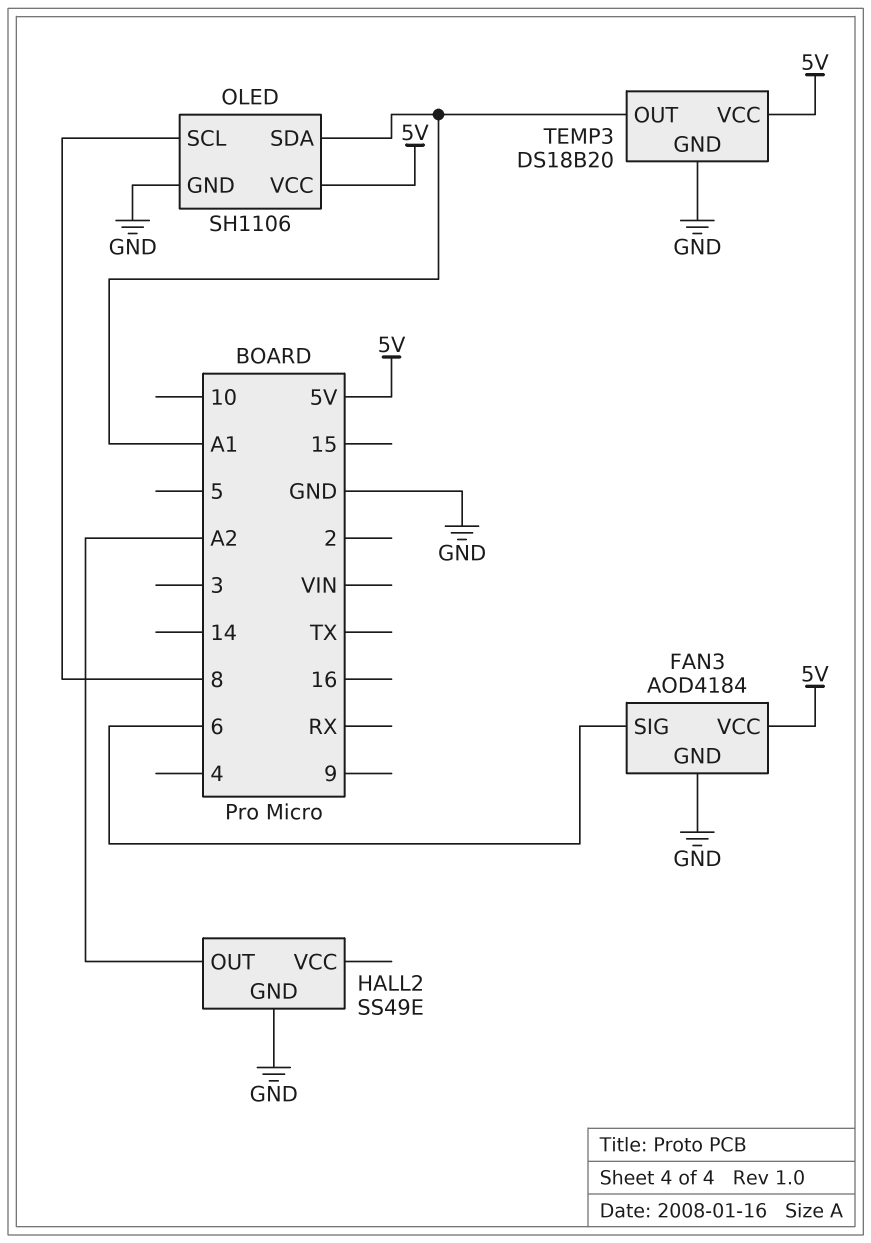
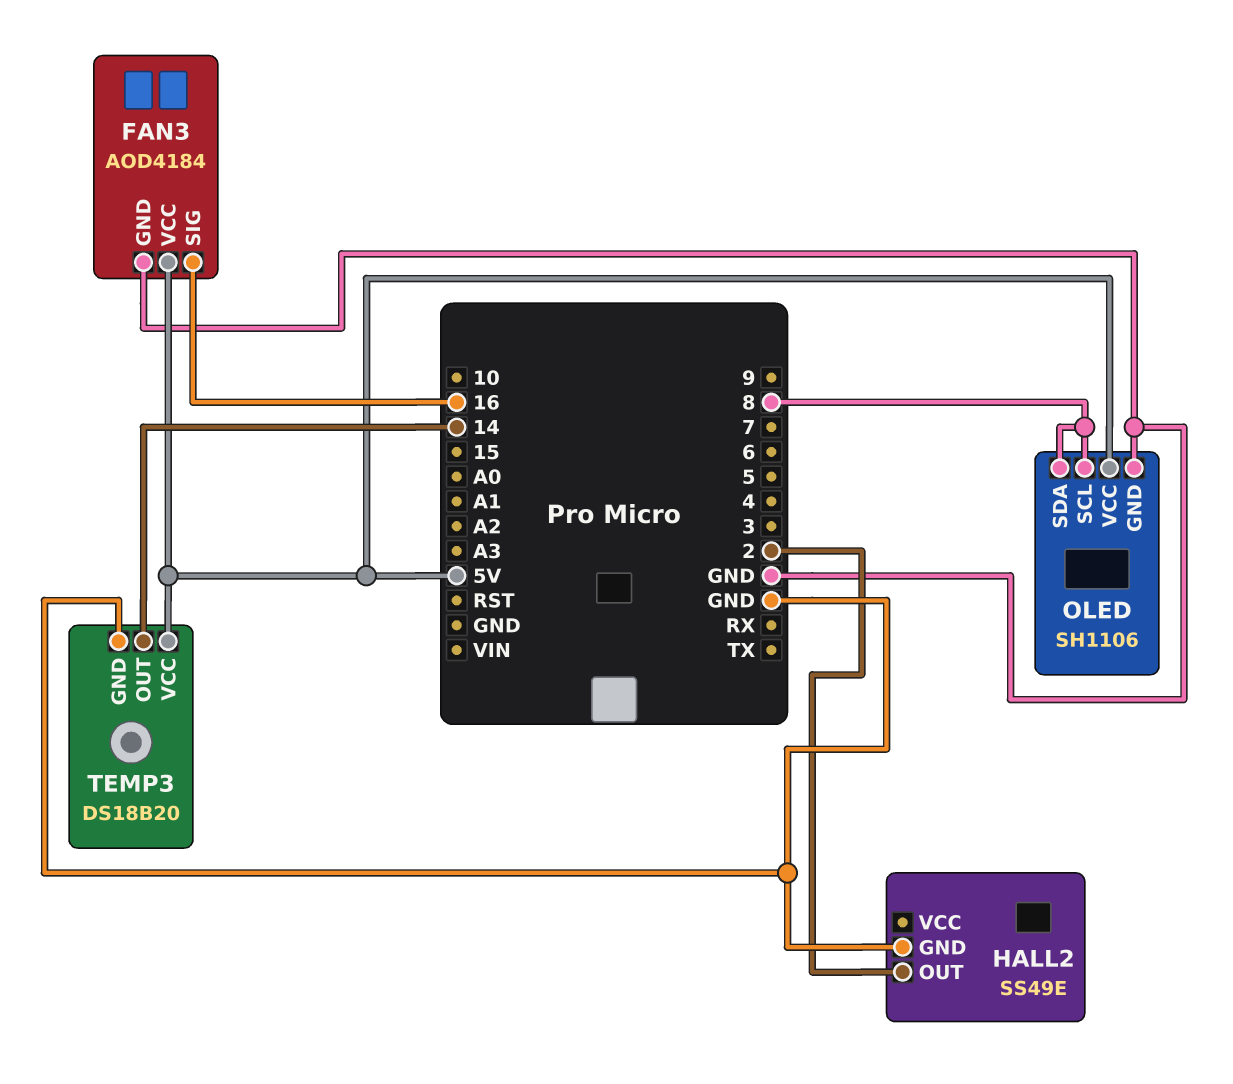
FAN3 pin SIG: 6 -> 16
HALL2 pin OUT: A2 -> 2
OLED pin SDA: A1 -> 8
TEMP3 pin OUT: A1 -> 14

